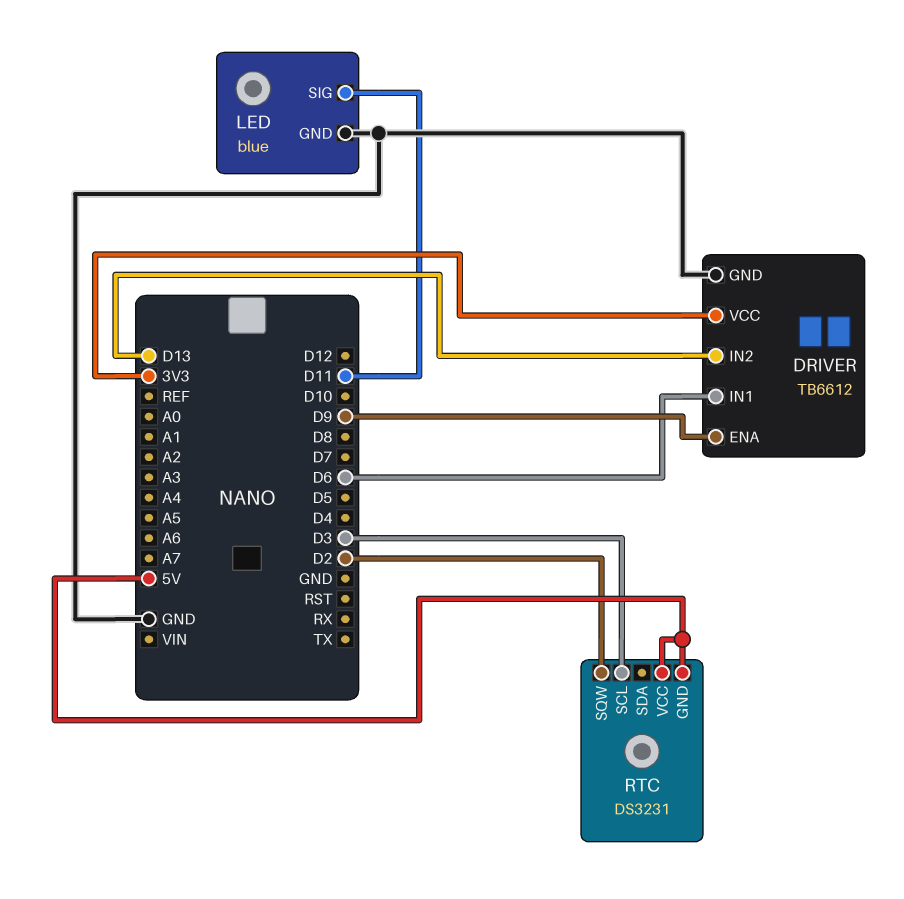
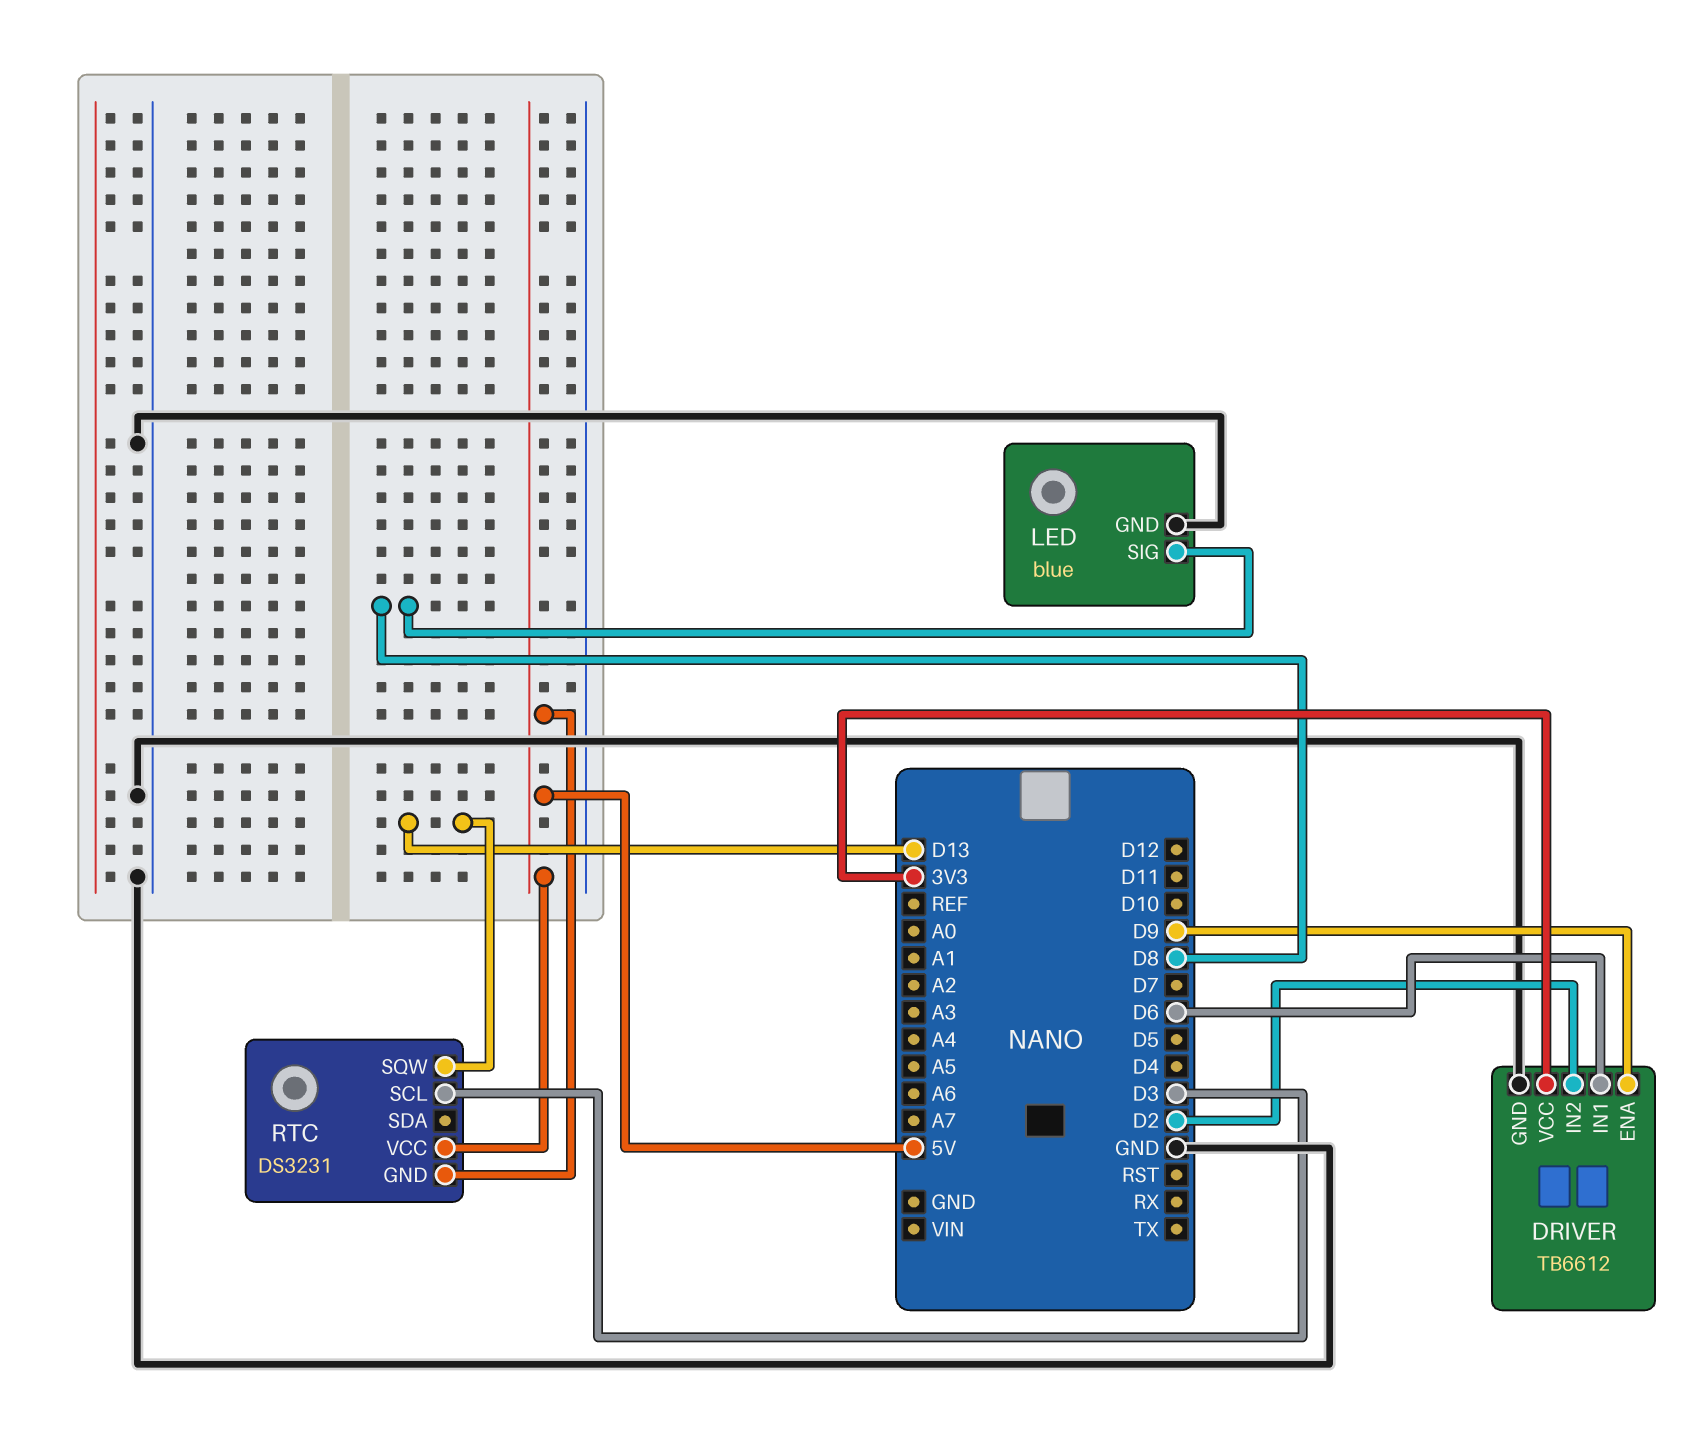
DRIVER pin IN2: D13 -> D2
LED pin SIG: D11 -> D8
RTC pin SQW: D2 -> D13

